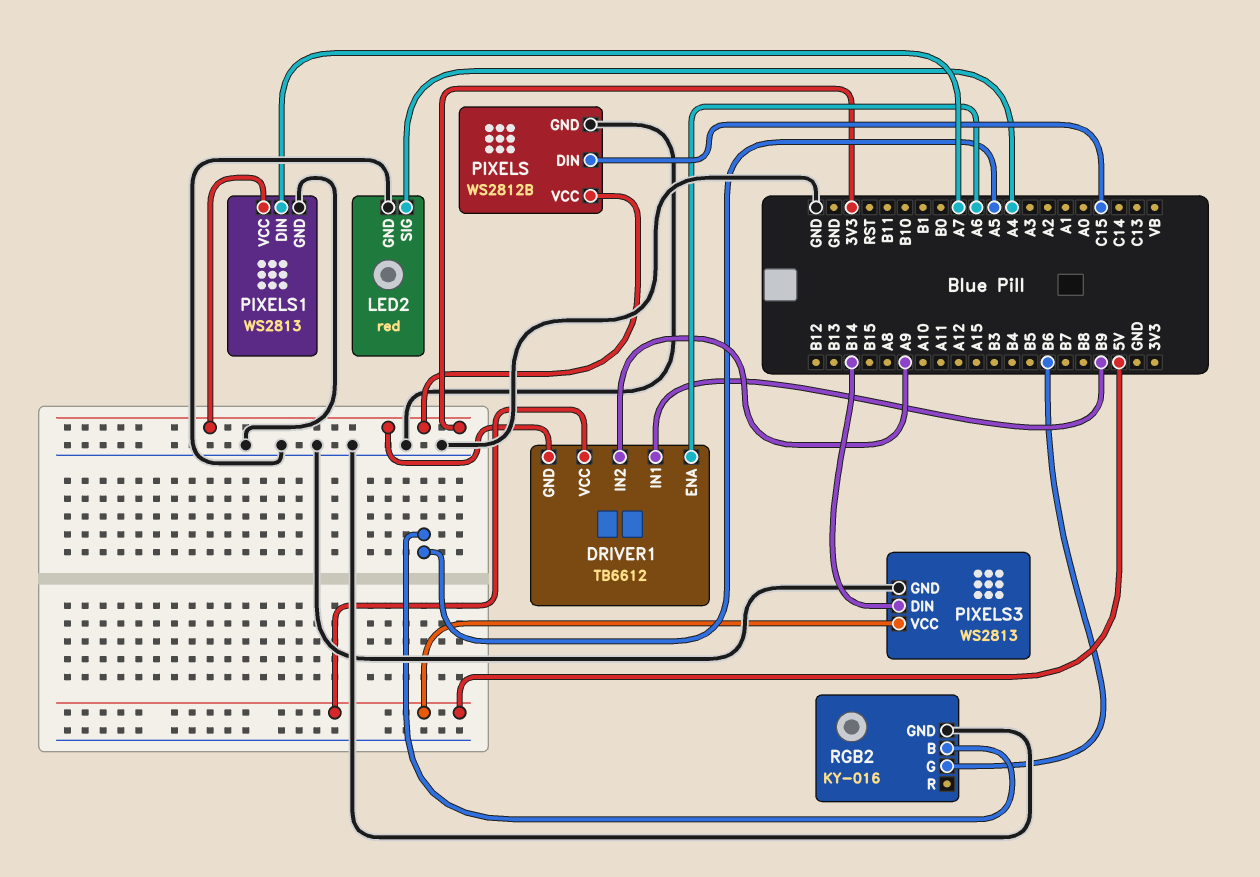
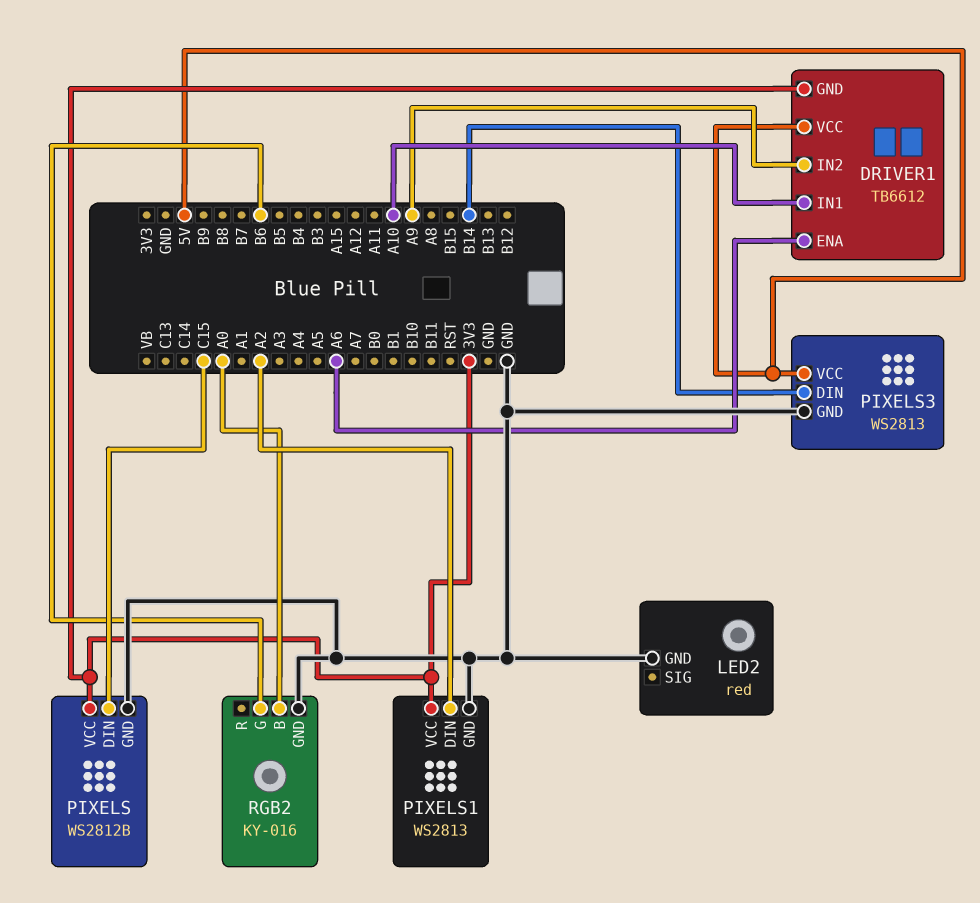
DRIVER1 pin IN1: B9 -> A10
LED2 pin SIG: A4 -> none
PIXELS1 pin DIN: A7 -> A2
RGB2 pin B: A5 -> A0

